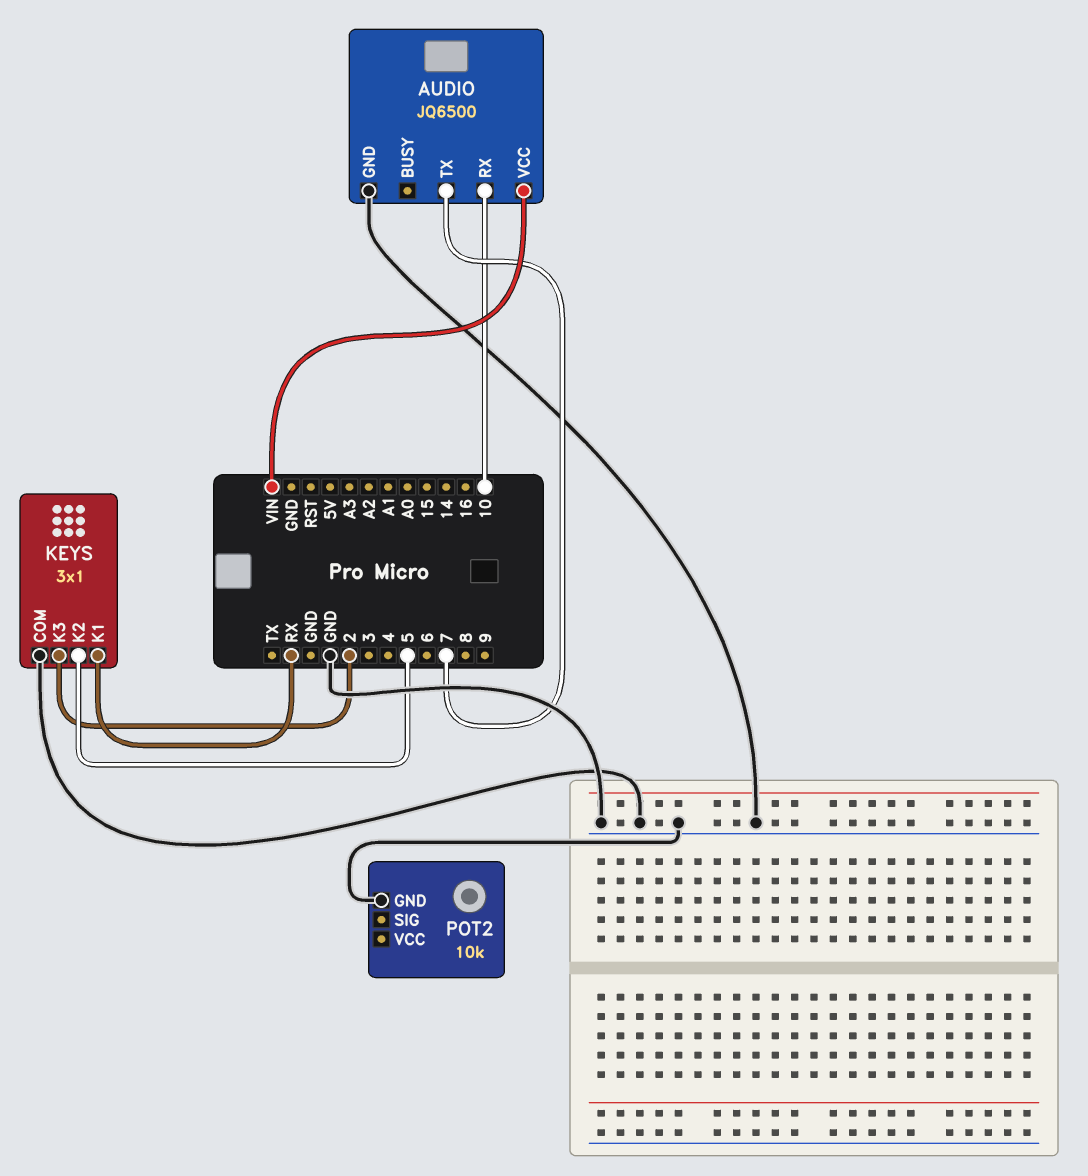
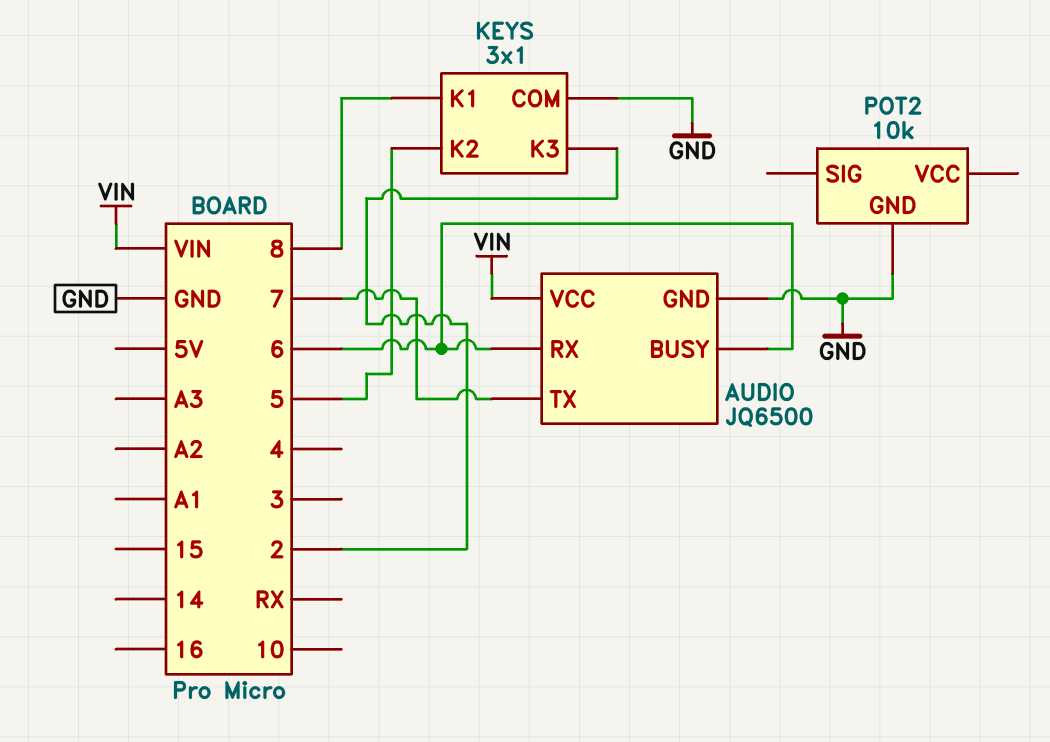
AUDIO pin BUSY: none -> 6
AUDIO pin RX: 10 -> 6
KEYS pin K1: RX -> 8

